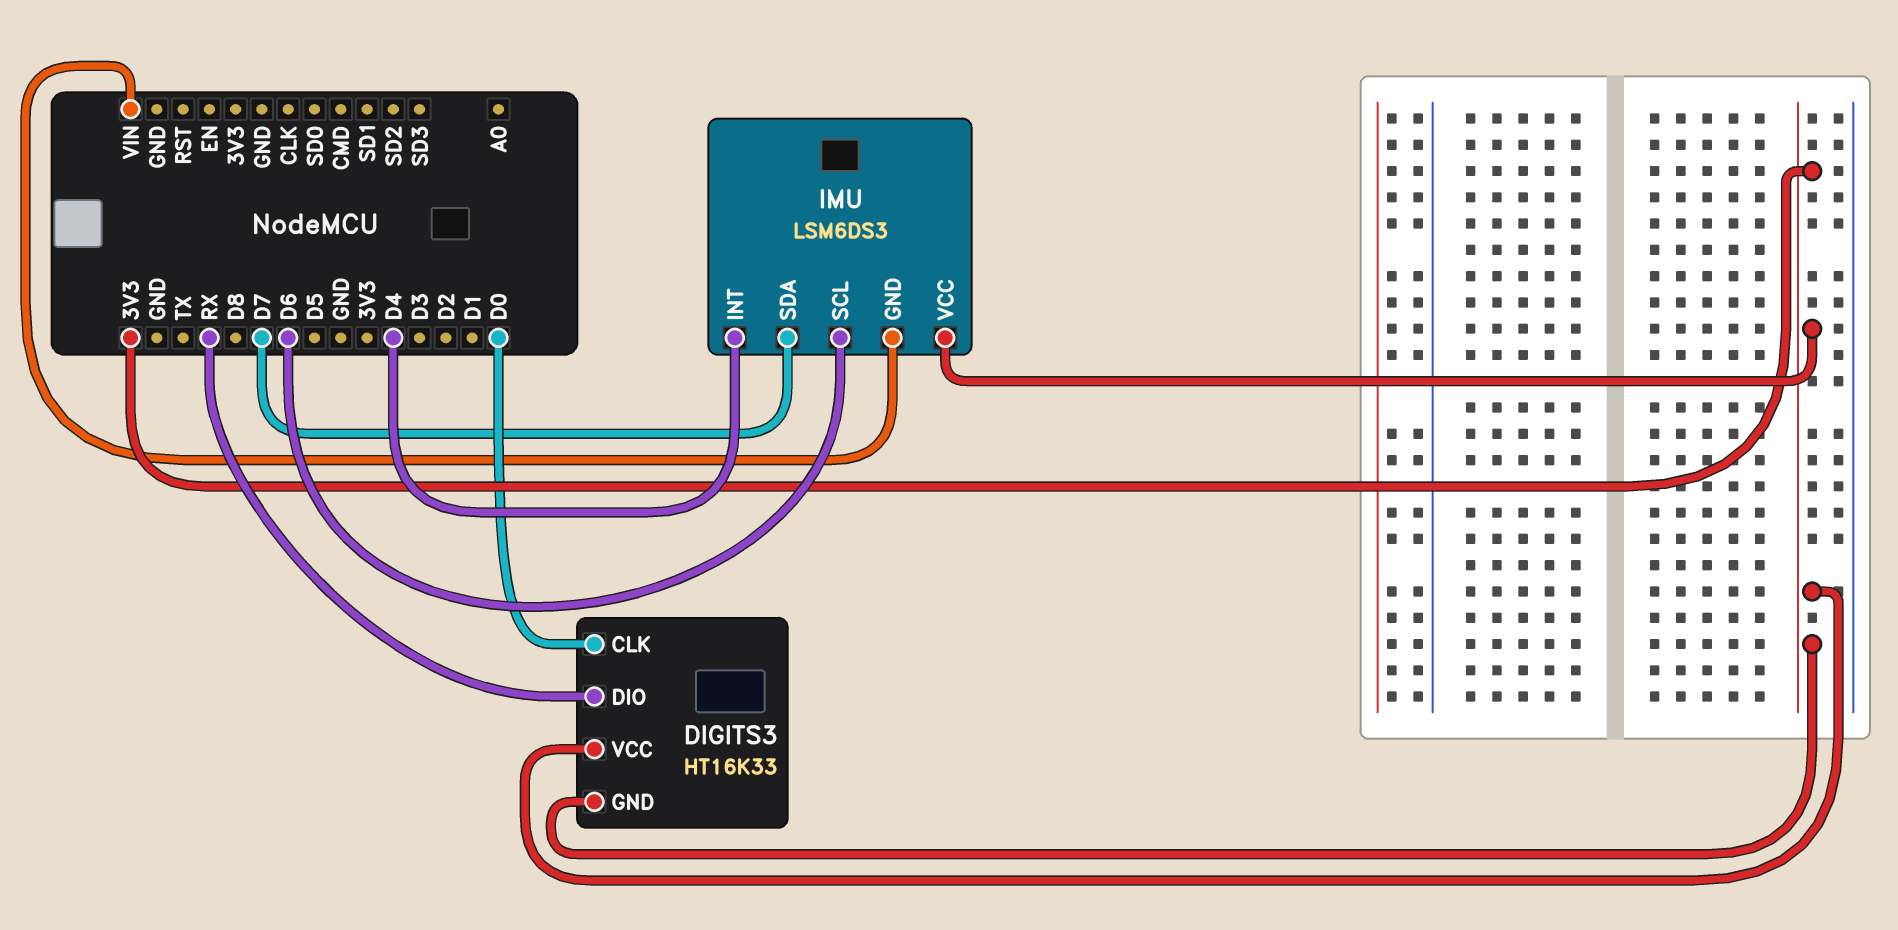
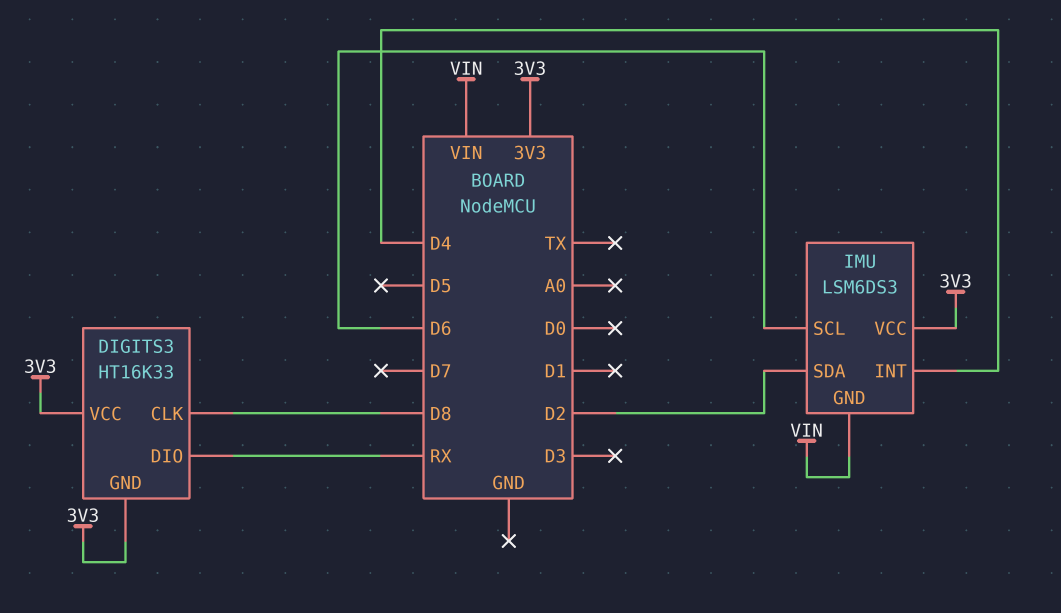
DIGITS3 pin CLK: D0 -> D8
IMU pin SDA: D7 -> D2

